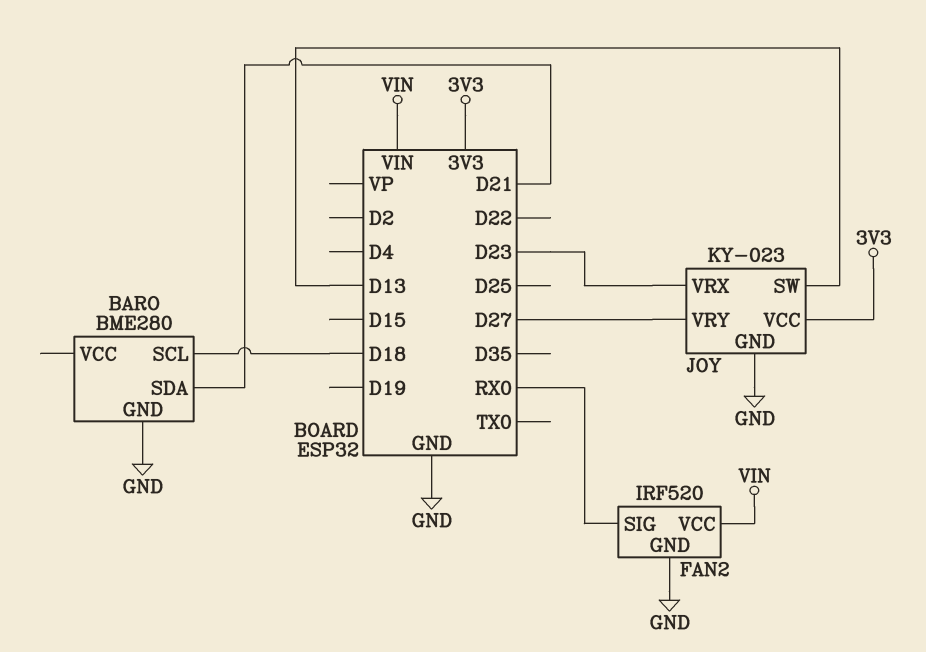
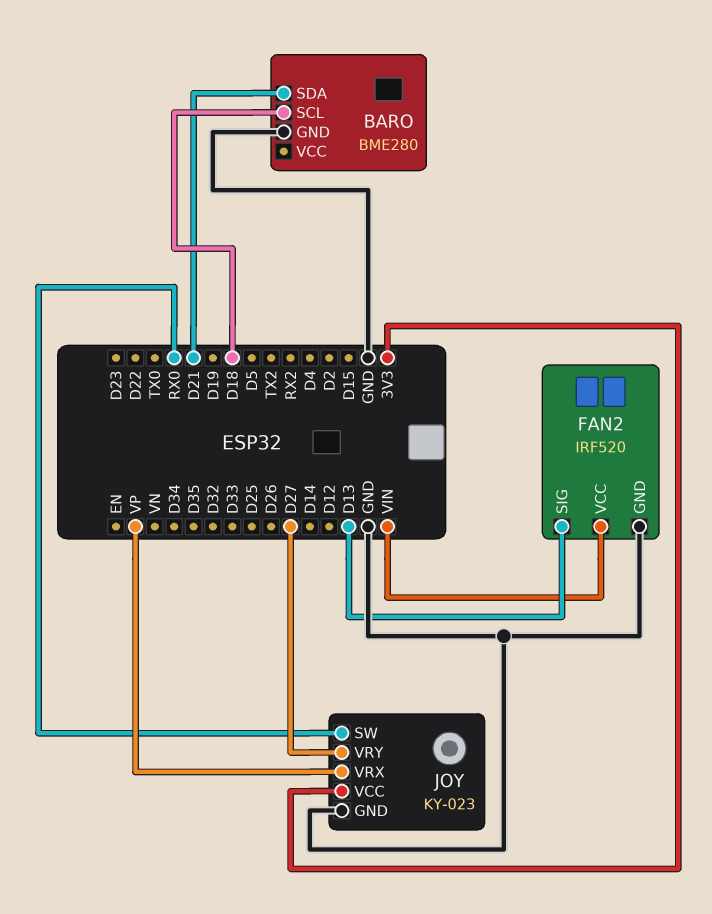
FAN2 pin SIG: RX0 -> D13
JOY pin SW: D13 -> RX0
JOY pin VRX: D23 -> VP

